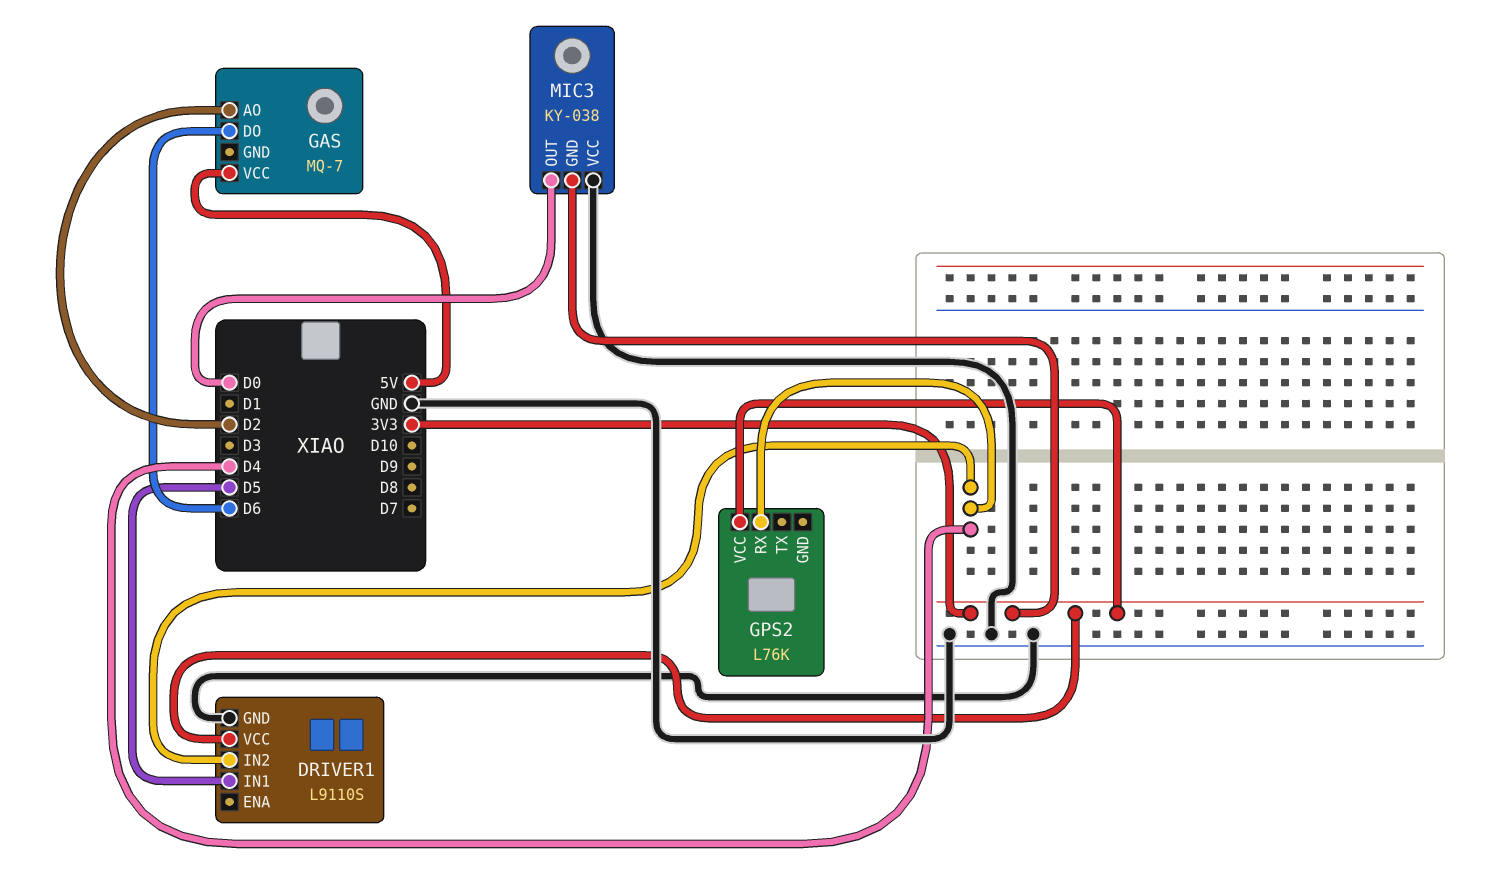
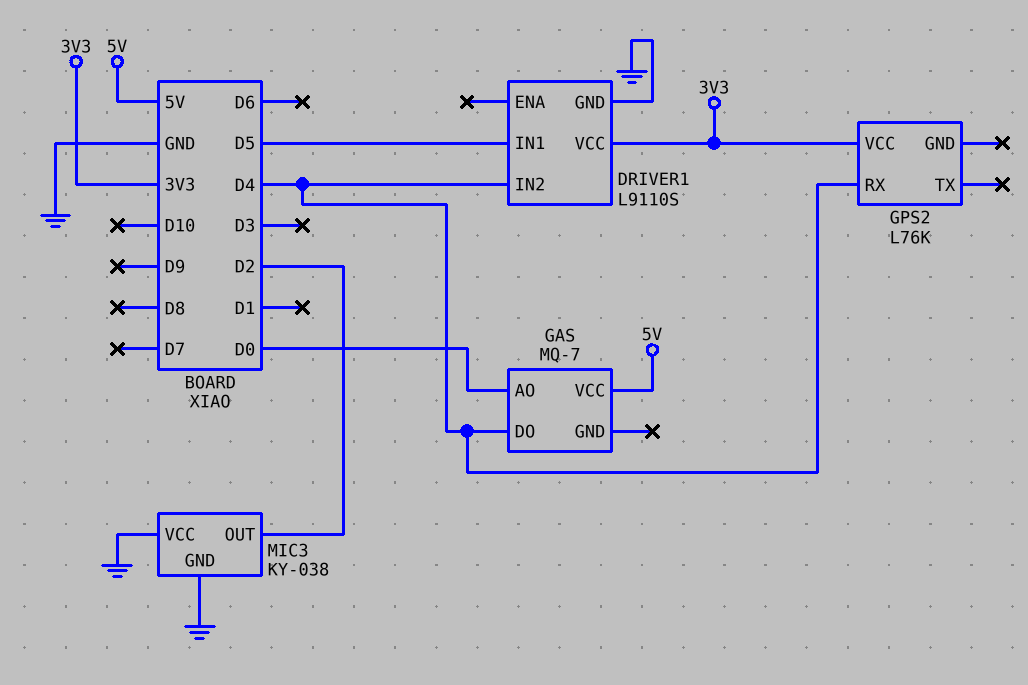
GAS pin AO: D2 -> D0
GAS pin DO: D6 -> D4
MIC3 pin GND: 3V3 -> GND
MIC3 pin OUT: D0 -> D2

